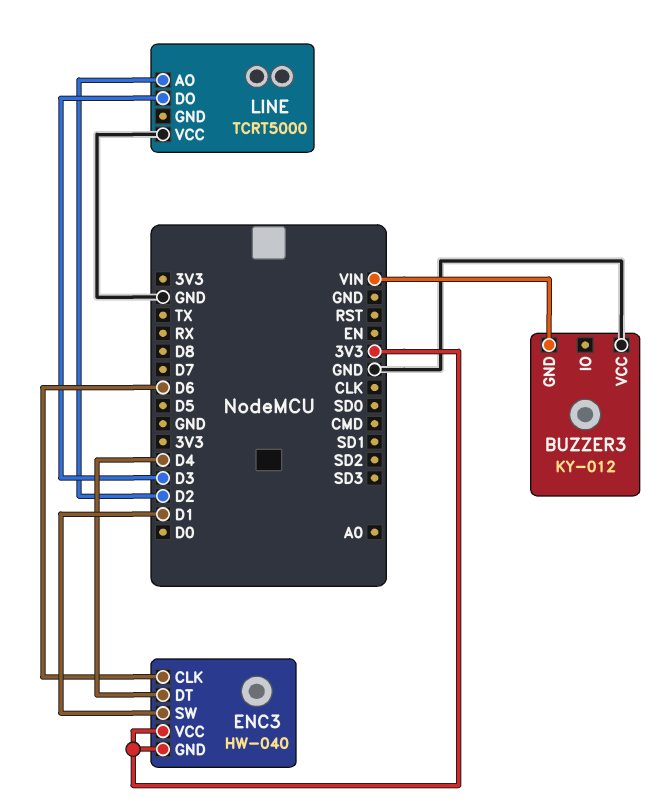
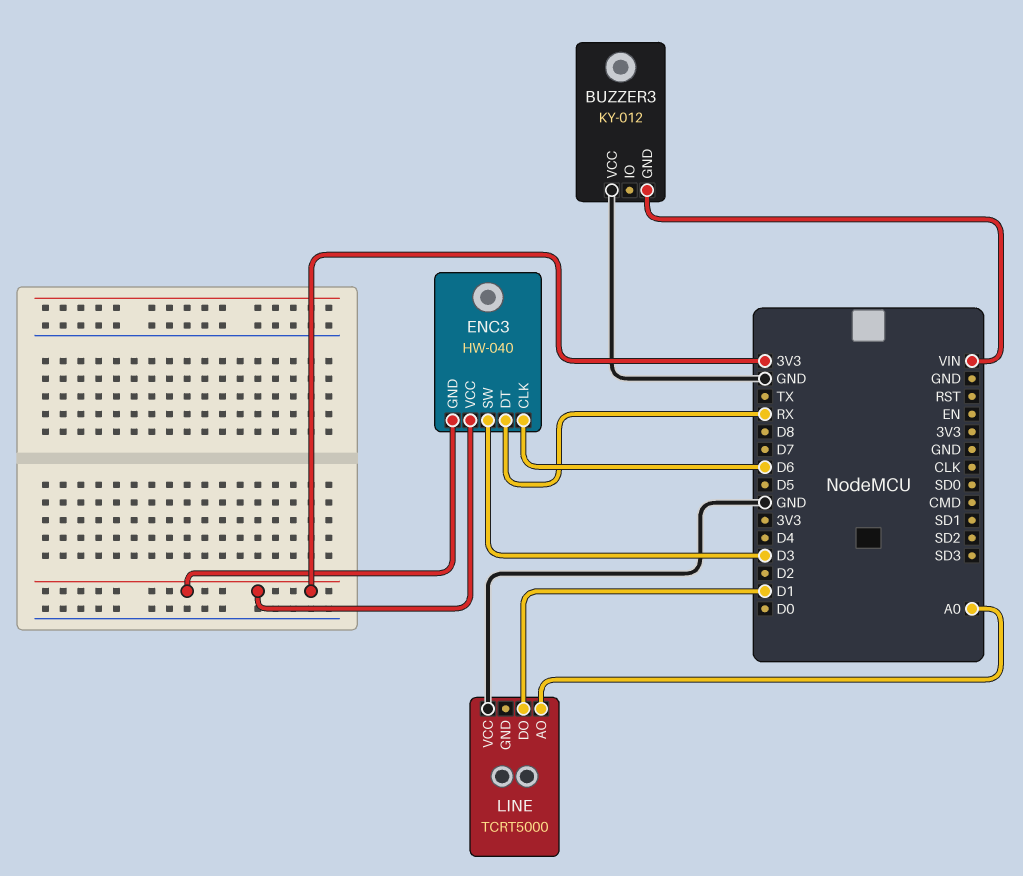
ENC3 pin DT: D4 -> RX
ENC3 pin SW: D1 -> D3
LINE pin AO: D2 -> A0
LINE pin DO: D3 -> D1

